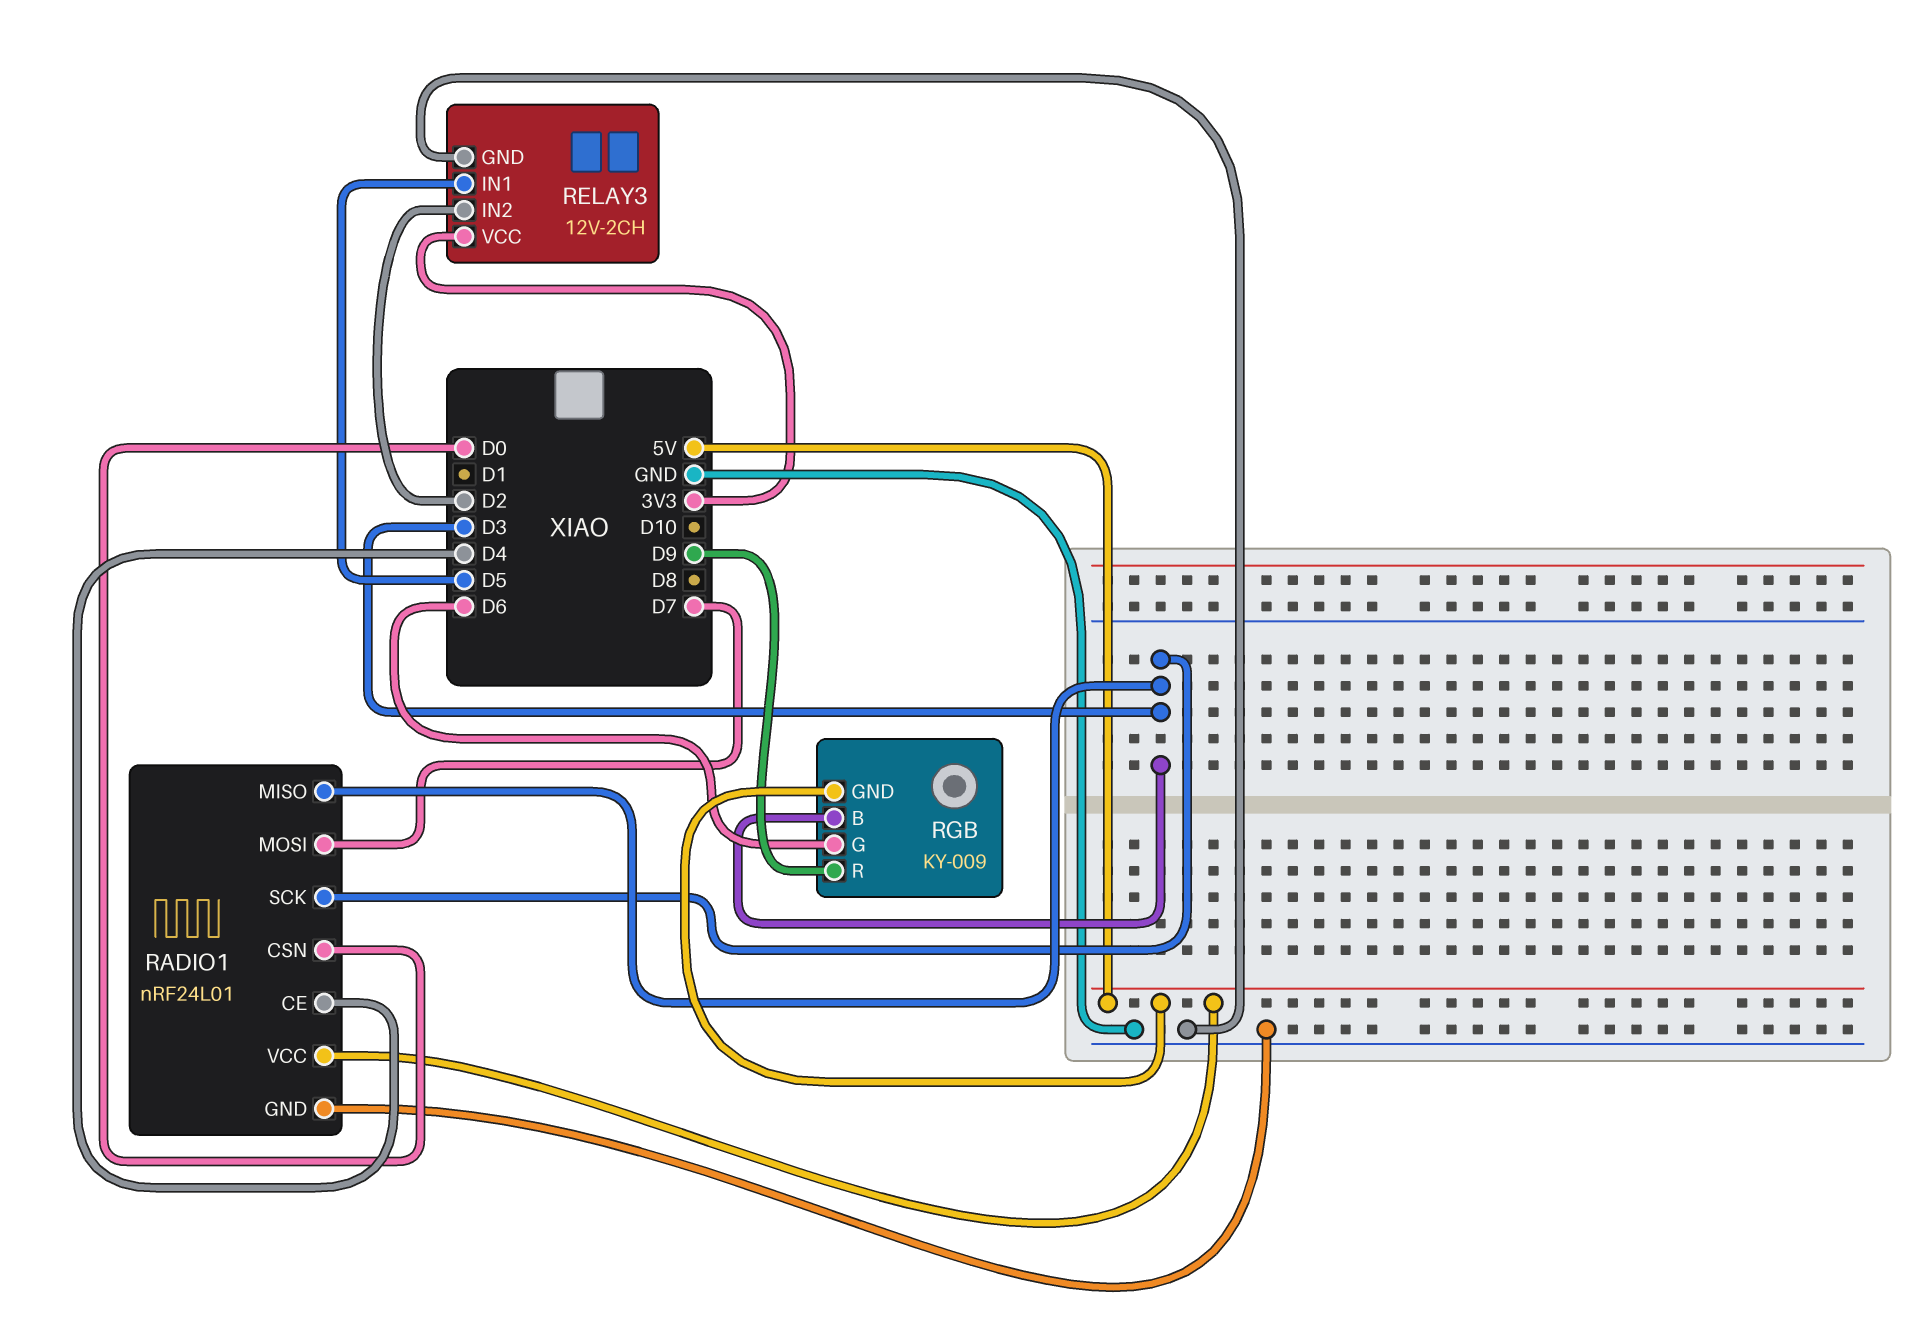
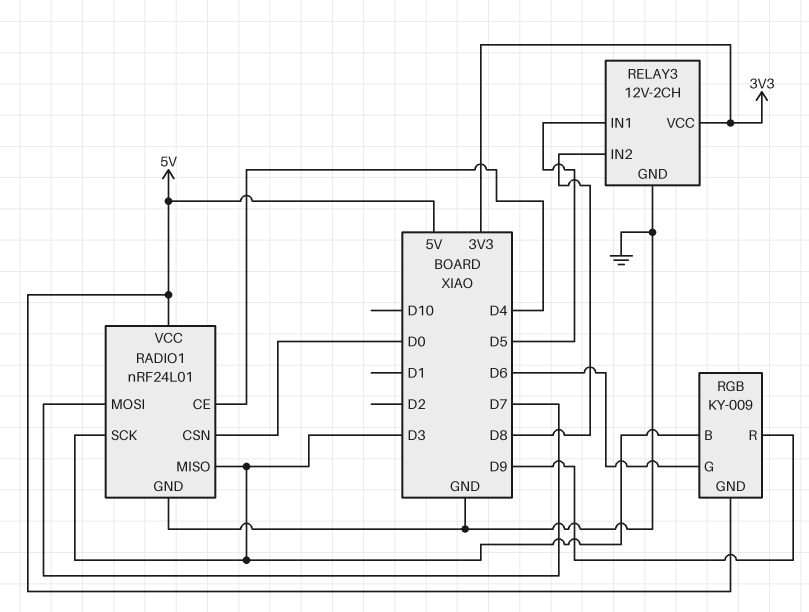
RELAY3 pin IN2: D2 -> D8

